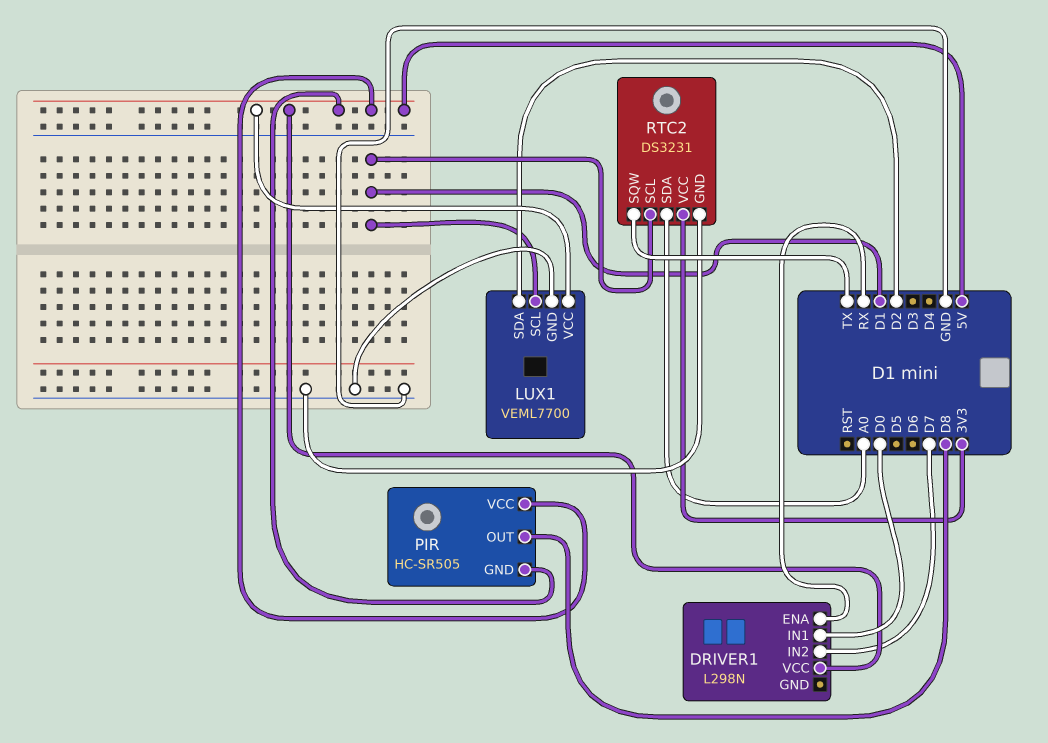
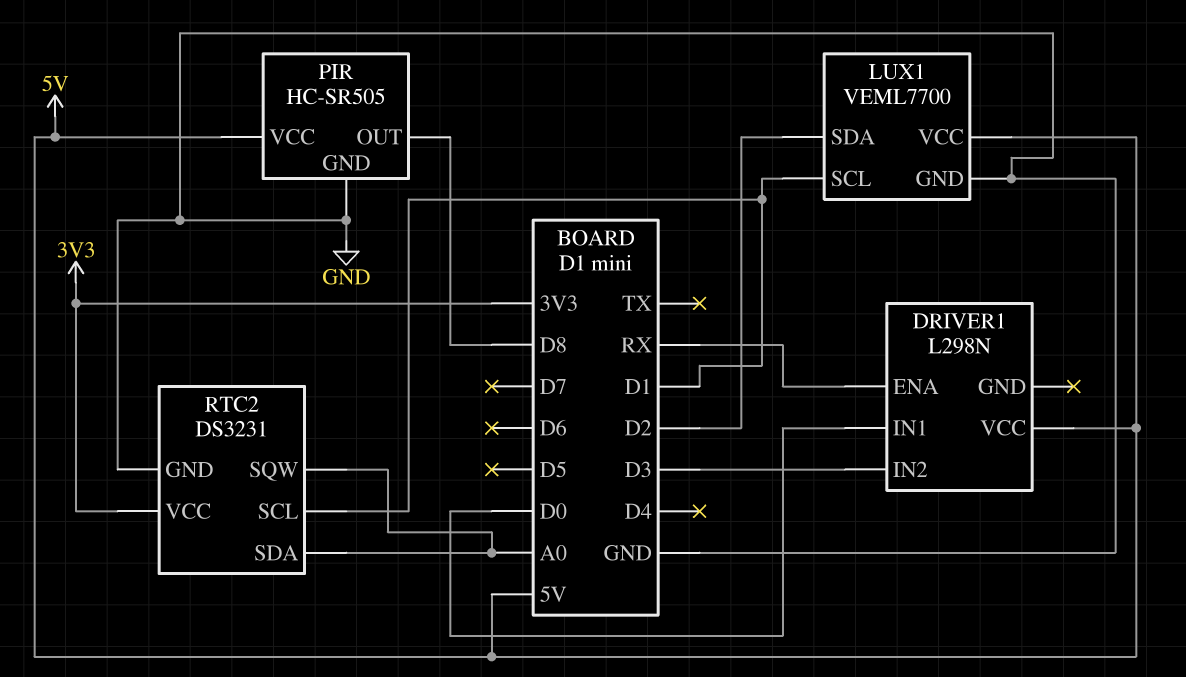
DRIVER1 pin IN2: D7 -> D3
PIR pin GND: 5V -> GND
RTC2 pin SQW: TX -> A0

